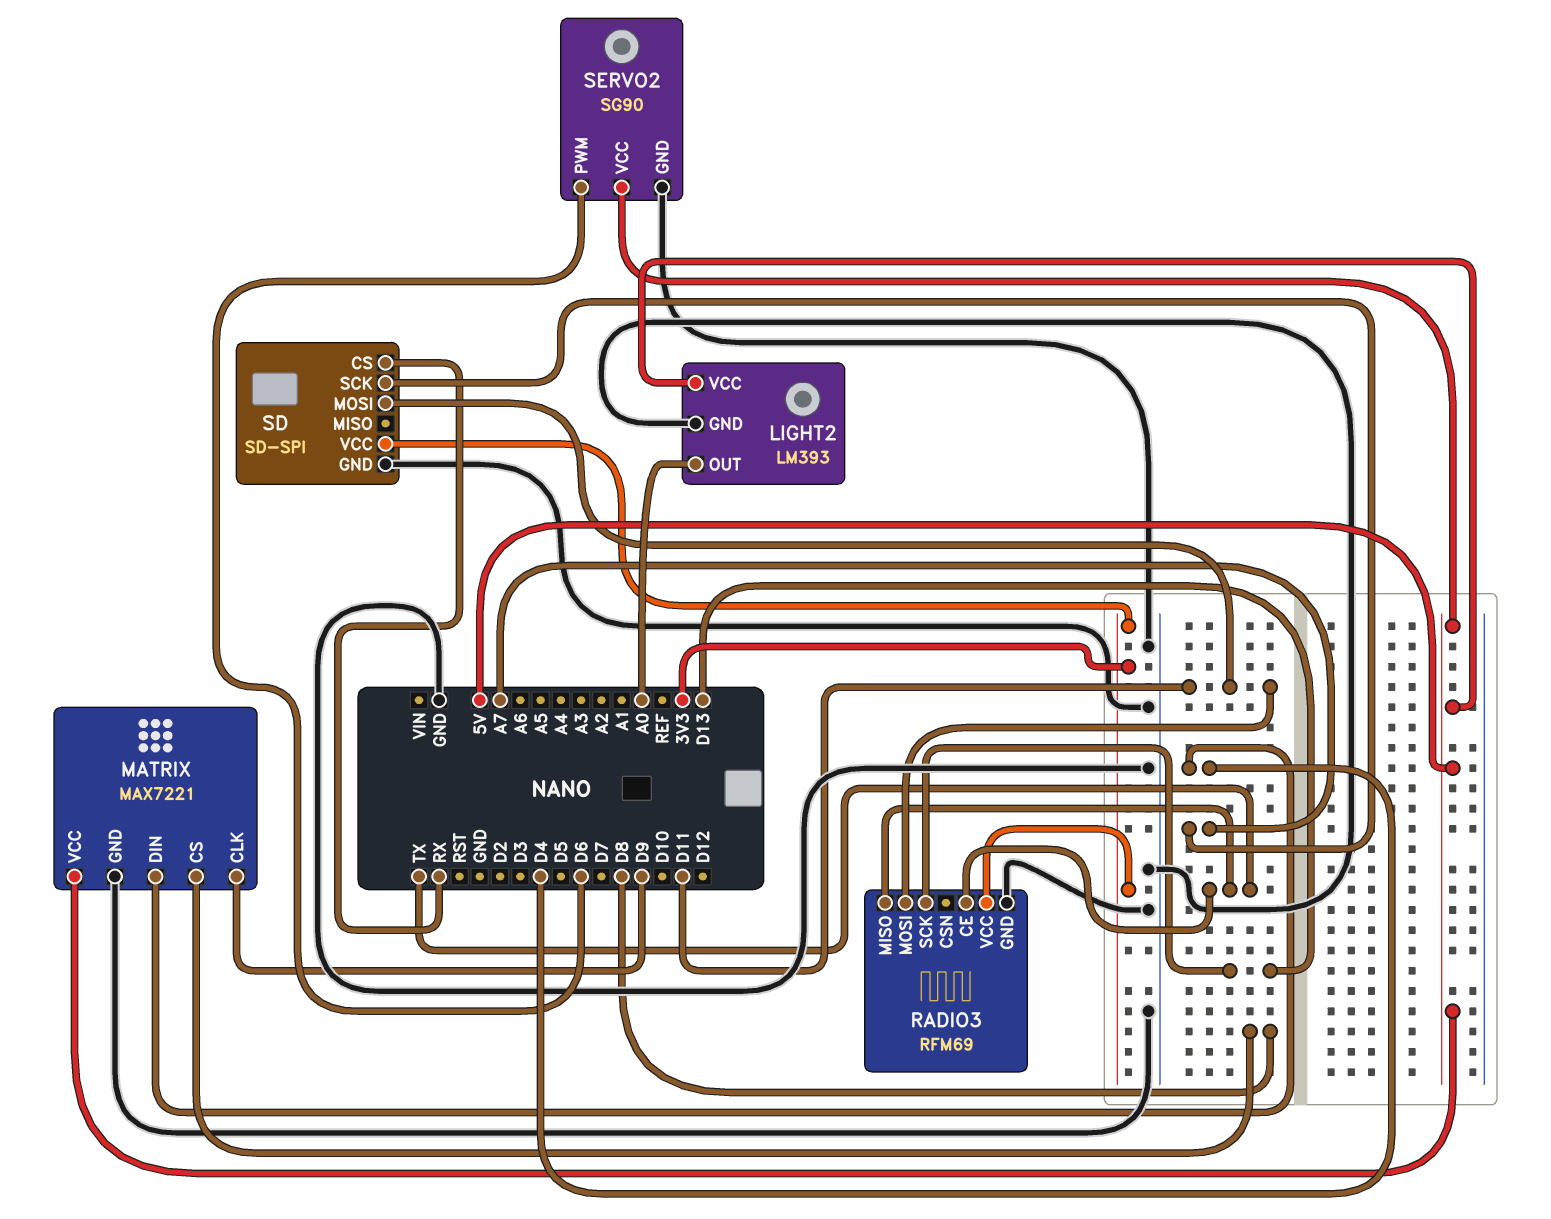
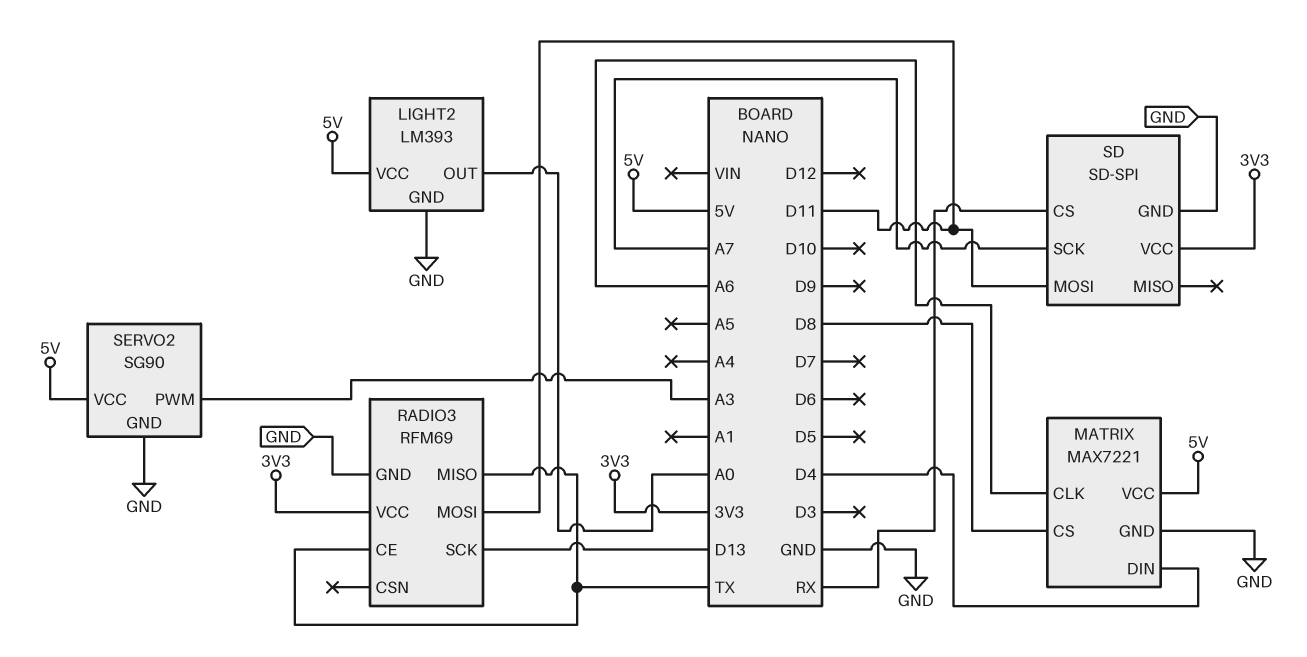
MATRIX pin CLK: D9 -> A6
SERVO2 pin PWM: D6 -> A3

